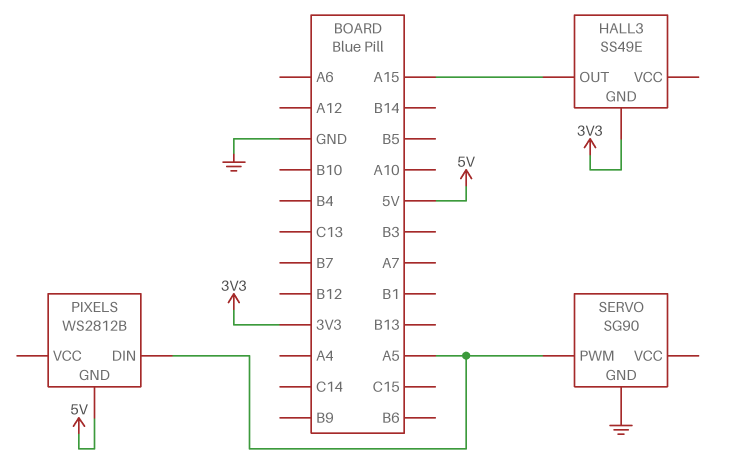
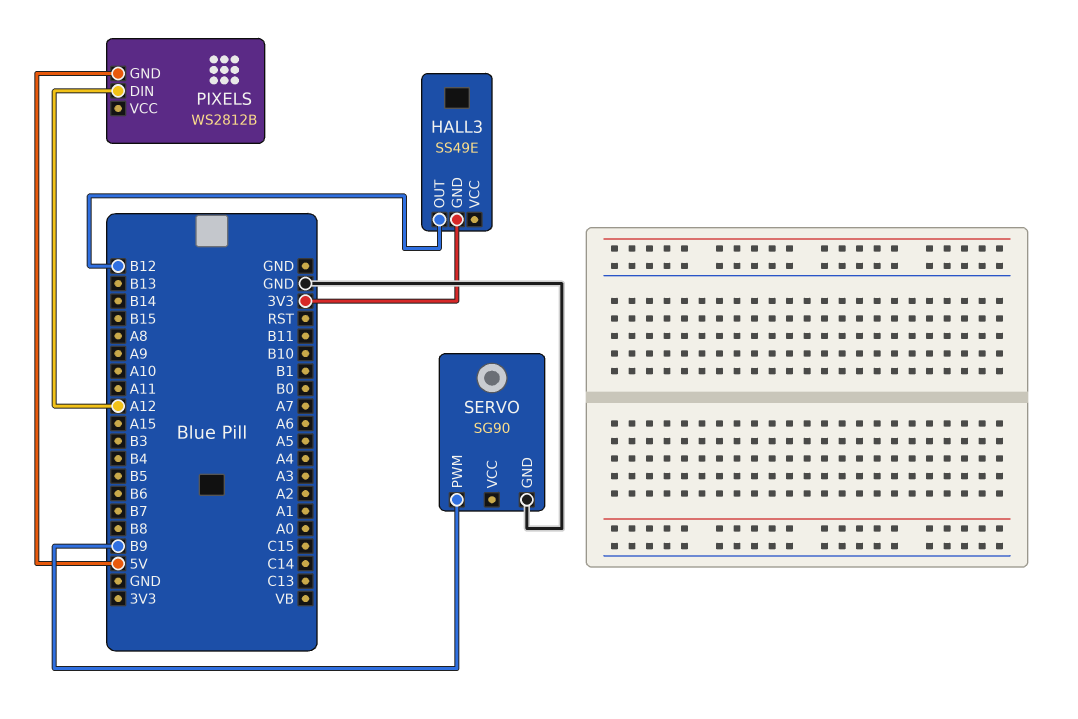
HALL3 pin OUT: A15 -> B12
PIXELS pin DIN: A5 -> A12
SERVO pin PWM: A5 -> B9

